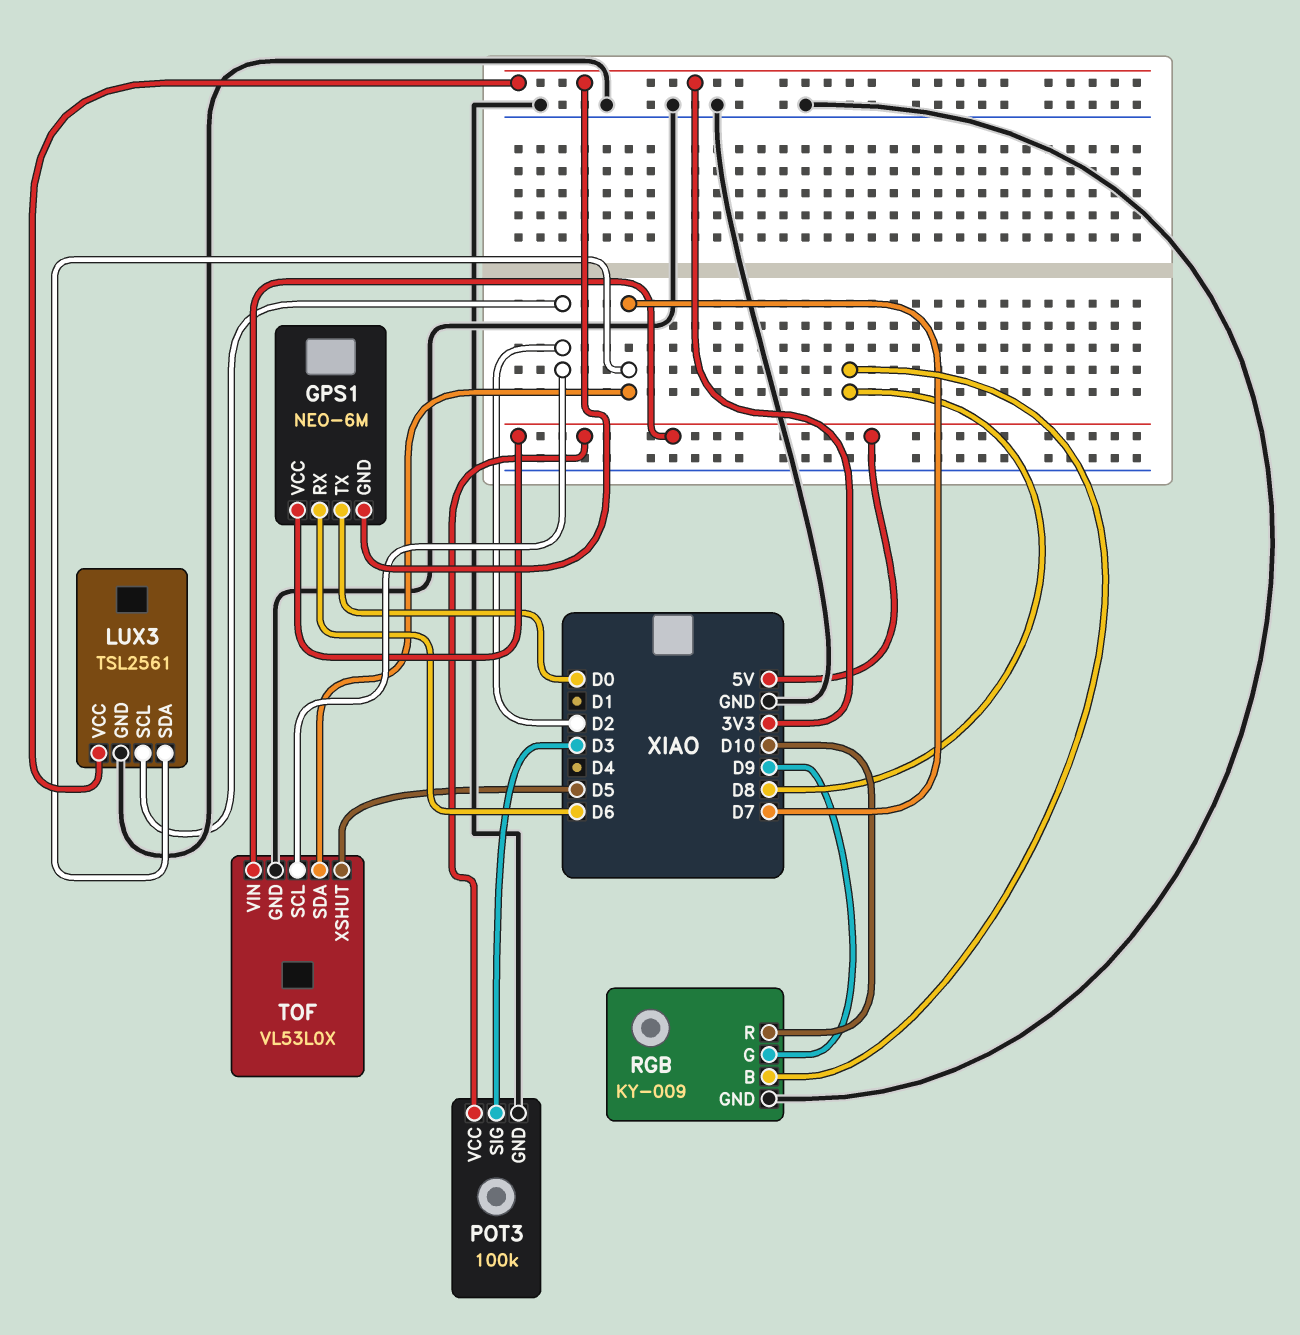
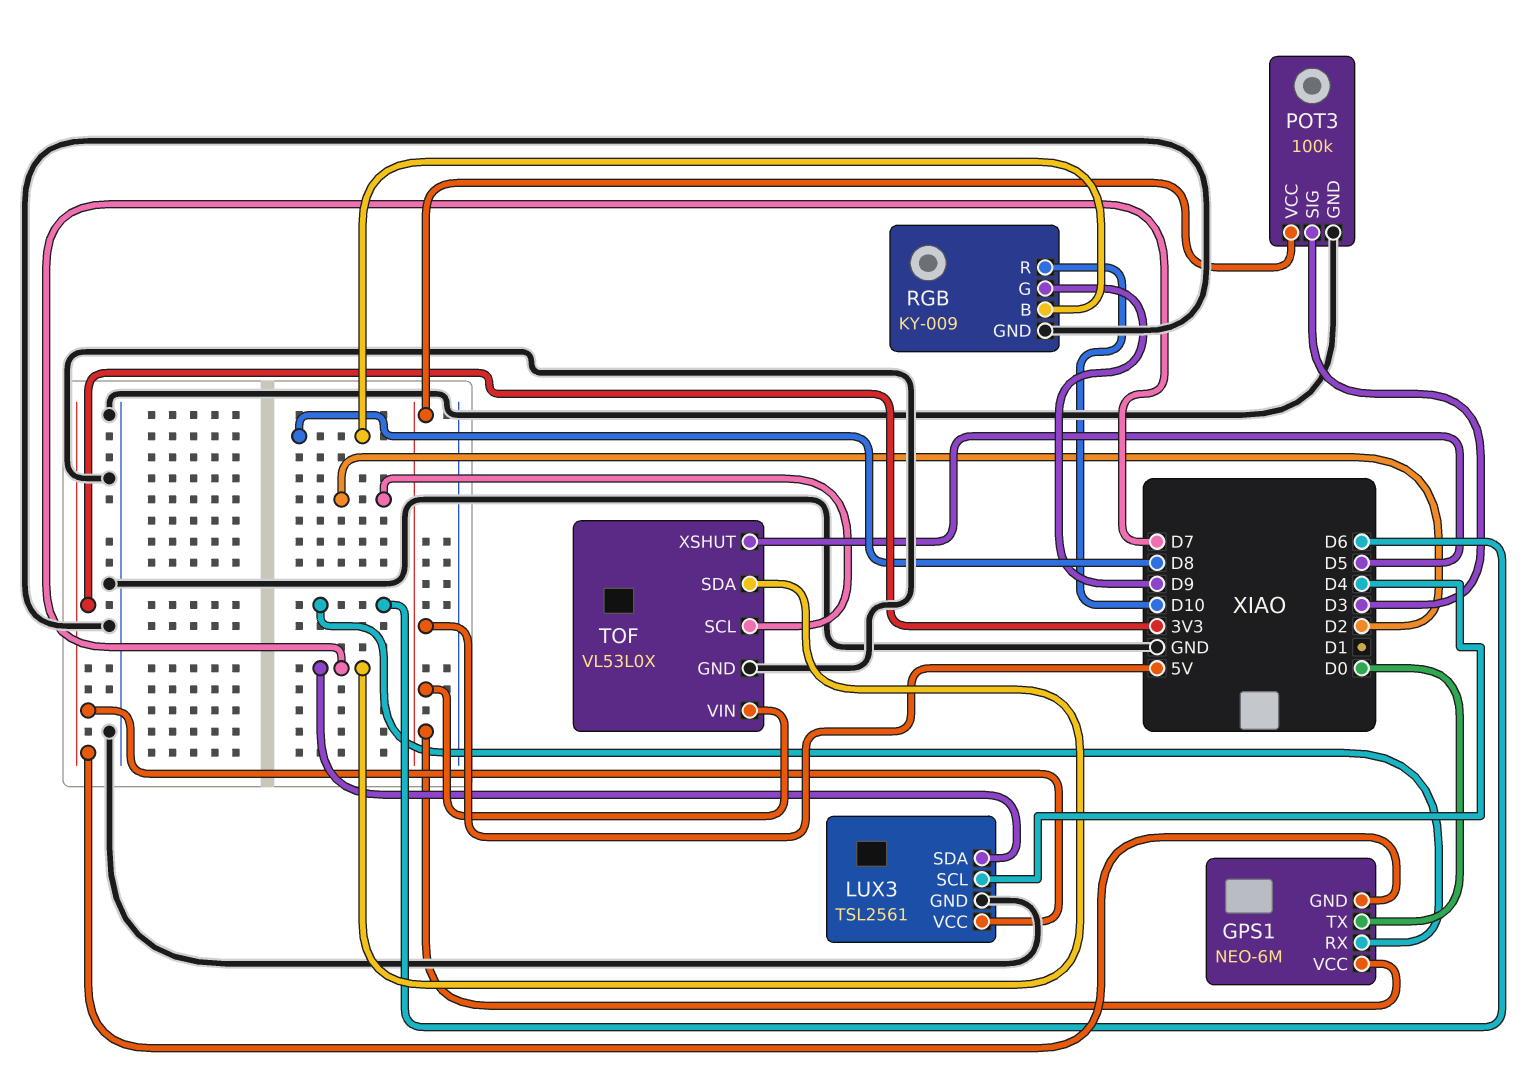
LUX3 pin SCL: D2 -> D4

